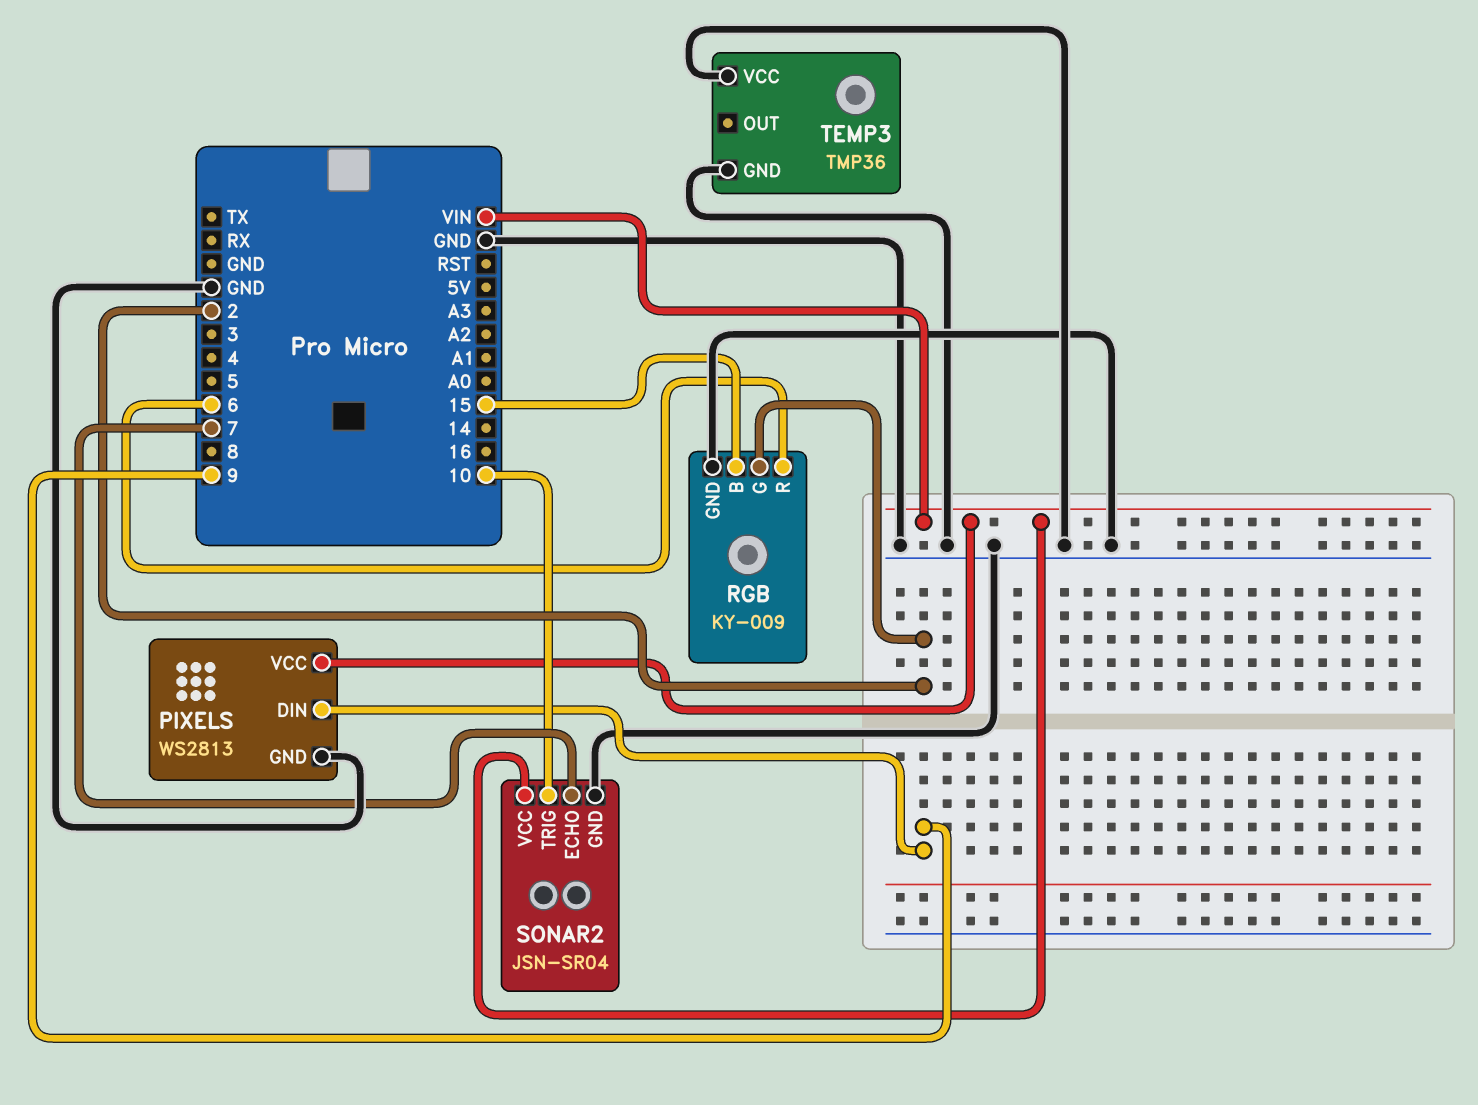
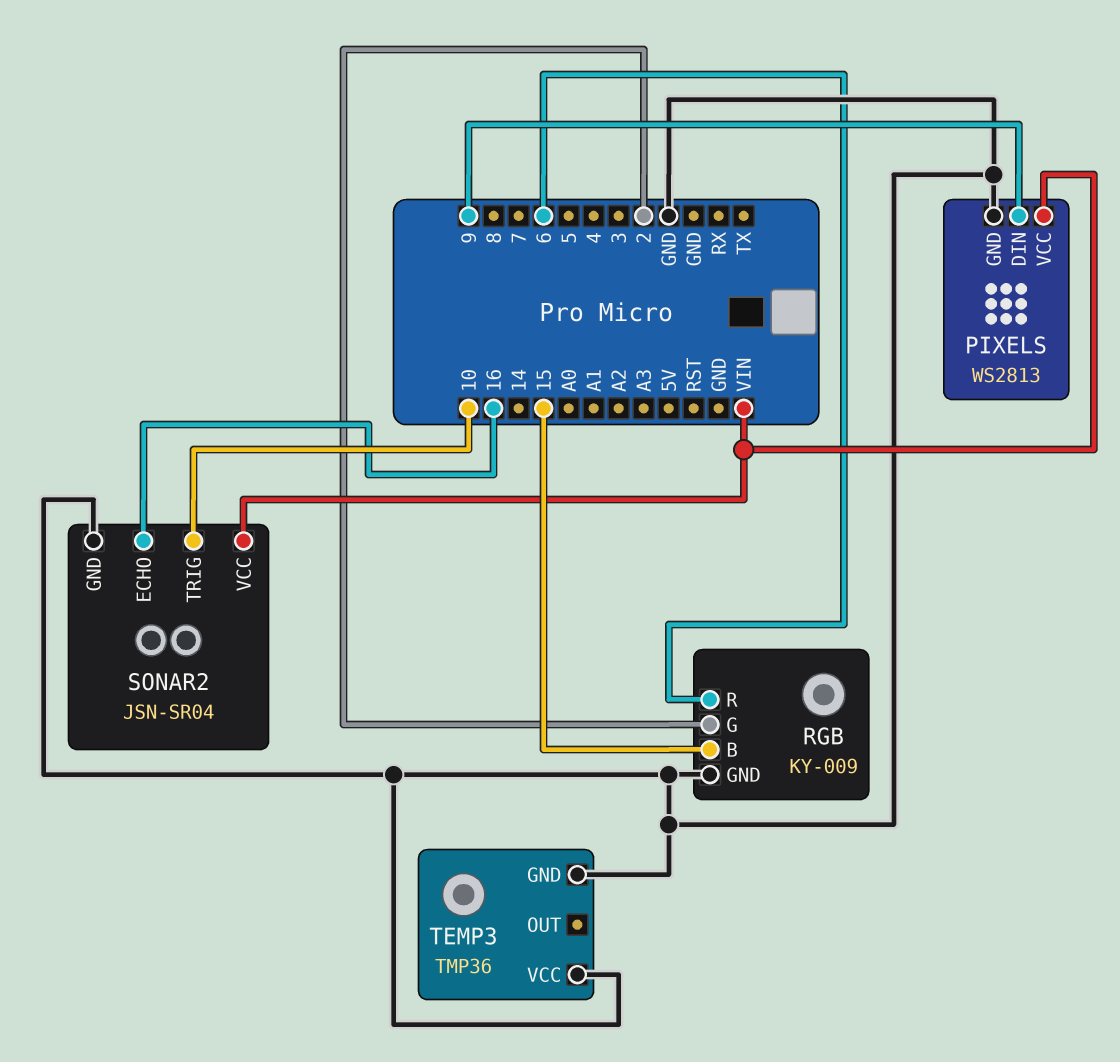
SONAR2 pin ECHO: 7 -> 16

